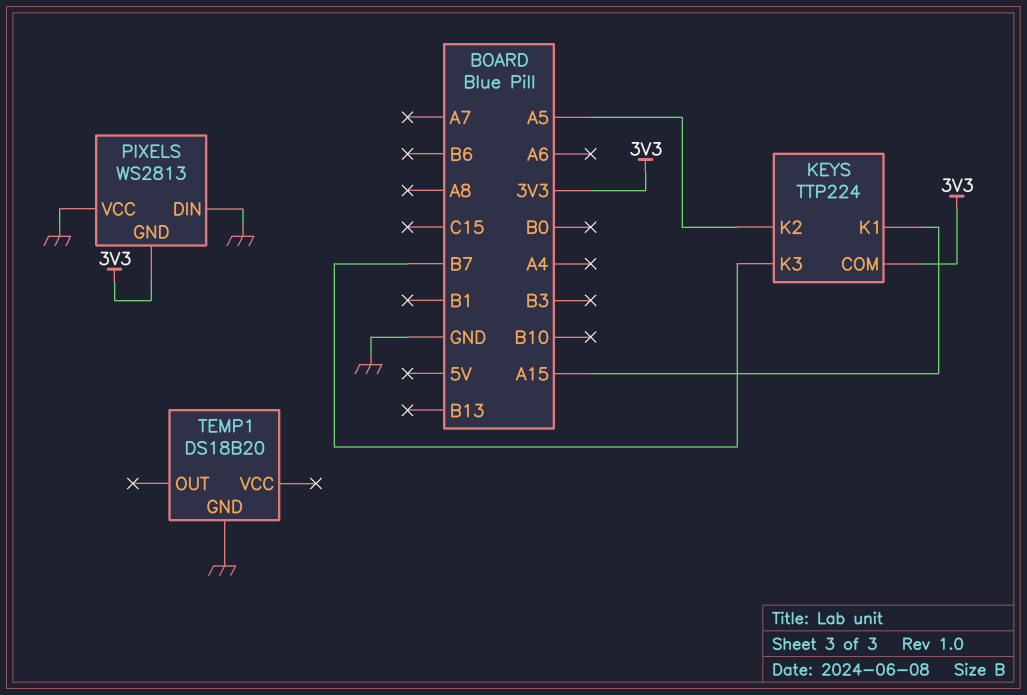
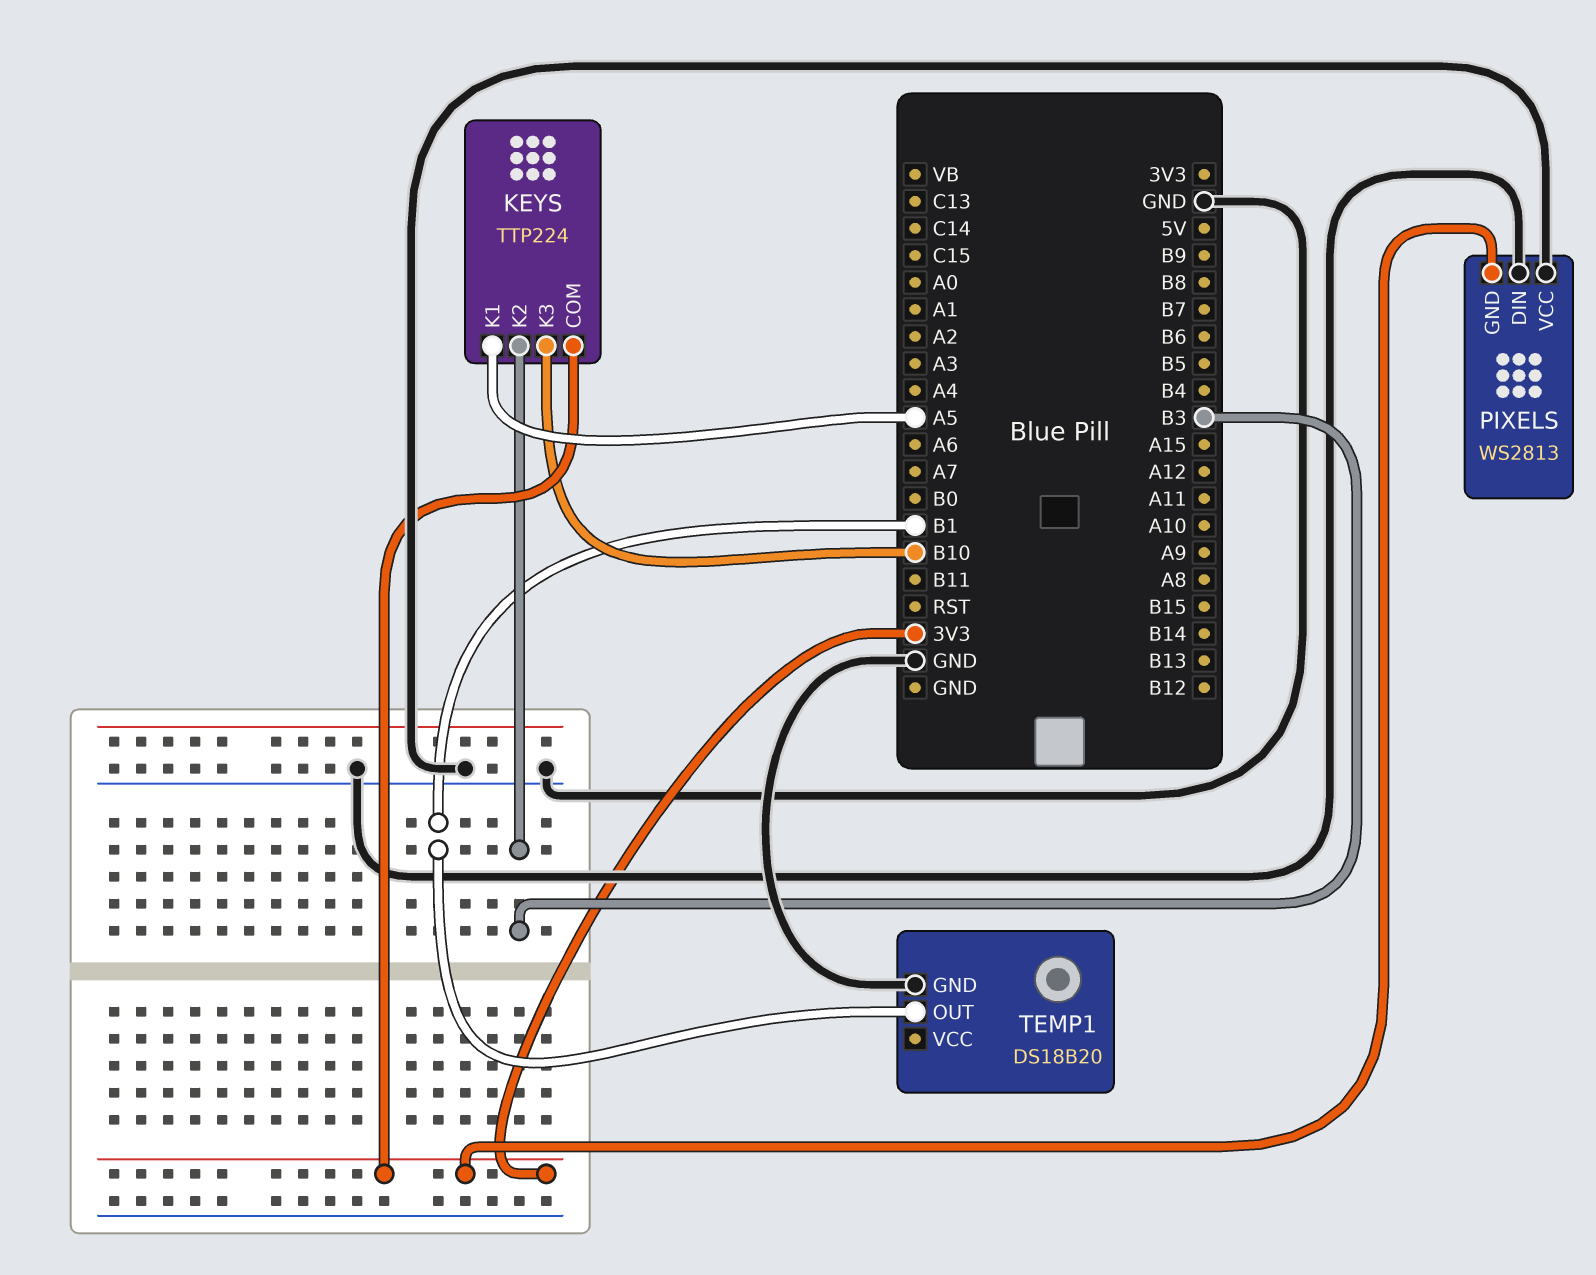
KEYS pin K1: A15 -> A5
KEYS pin K2: A5 -> B3
KEYS pin K3: B7 -> B10
TEMP1 pin OUT: none -> B1

